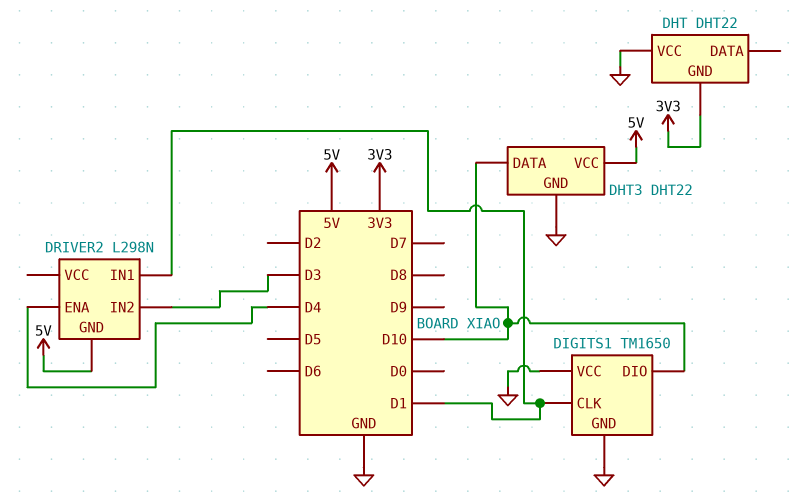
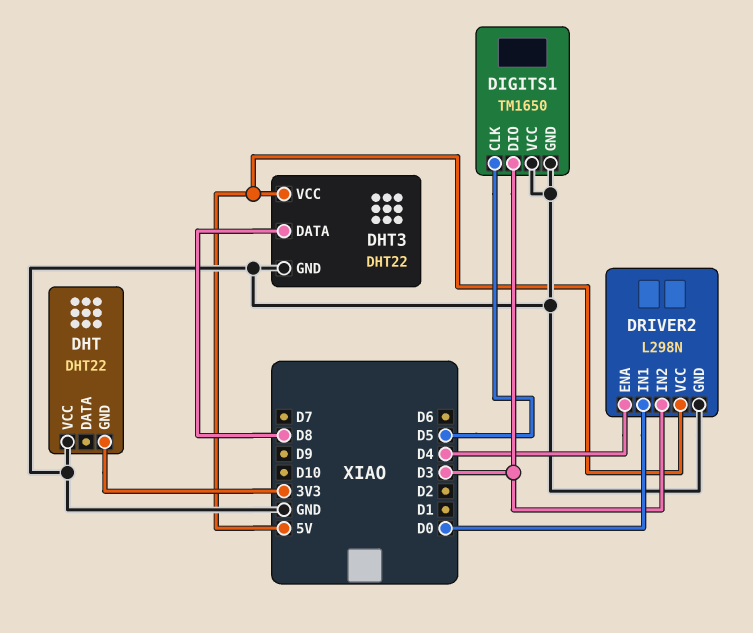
DHT3 pin DATA: D10 -> D8
DIGITS1 pin CLK: D1 -> D5
DIGITS1 pin DIO: D10 -> D3
DRIVER2 pin GND: 5V -> GND
DRIVER2 pin IN1: D1 -> D0
DRIVER2 pin VCC: none -> 5V

